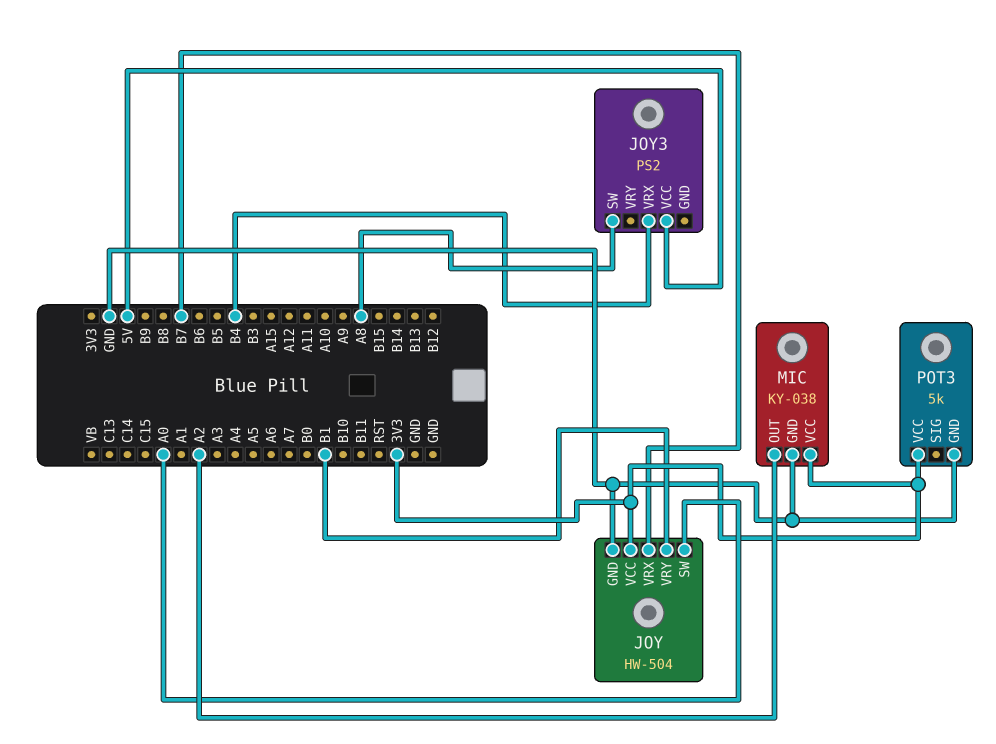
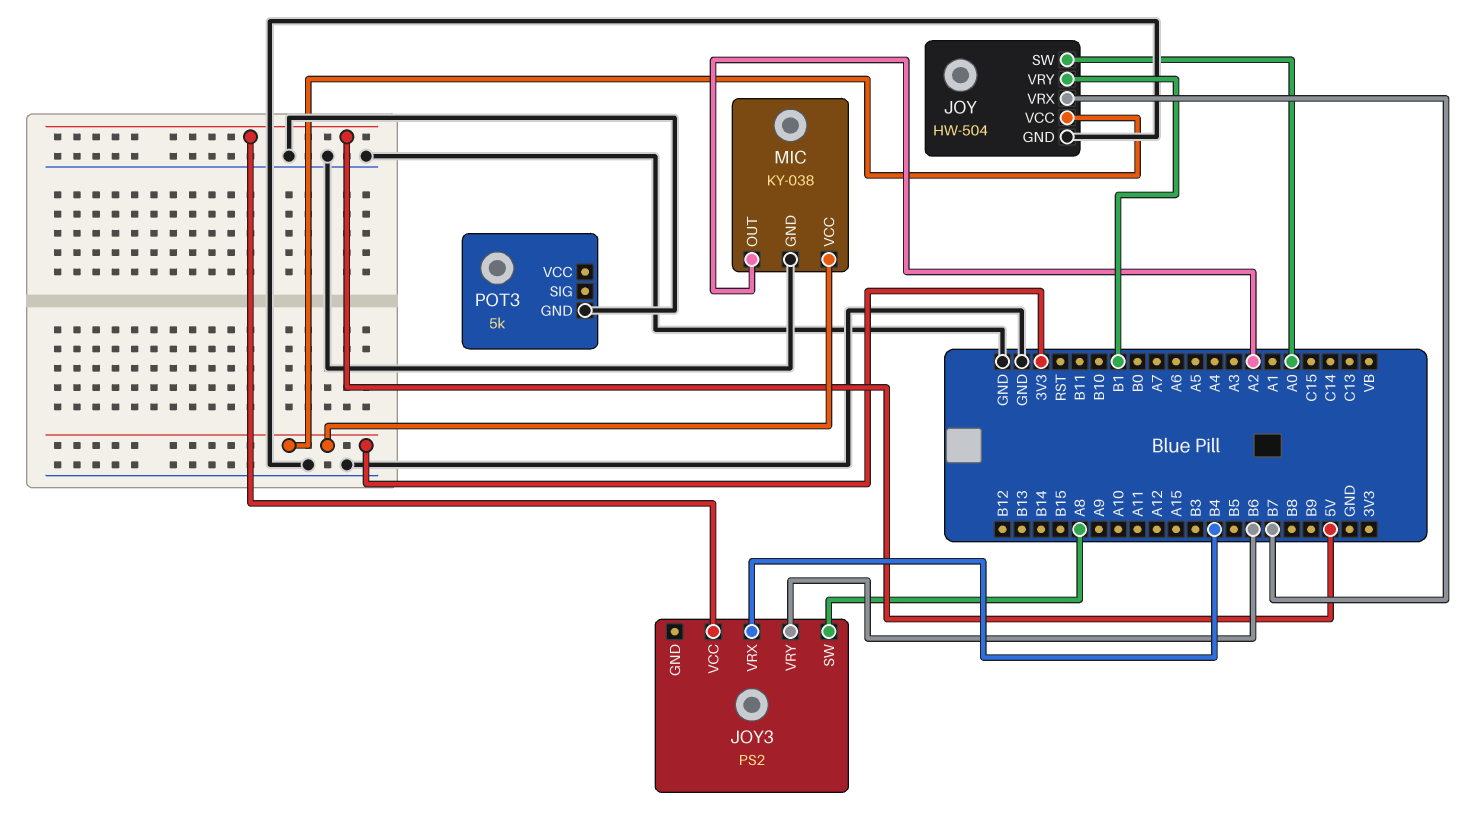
JOY3 pin VRY: none -> B6
POT3 pin VCC: 3V3 -> none

